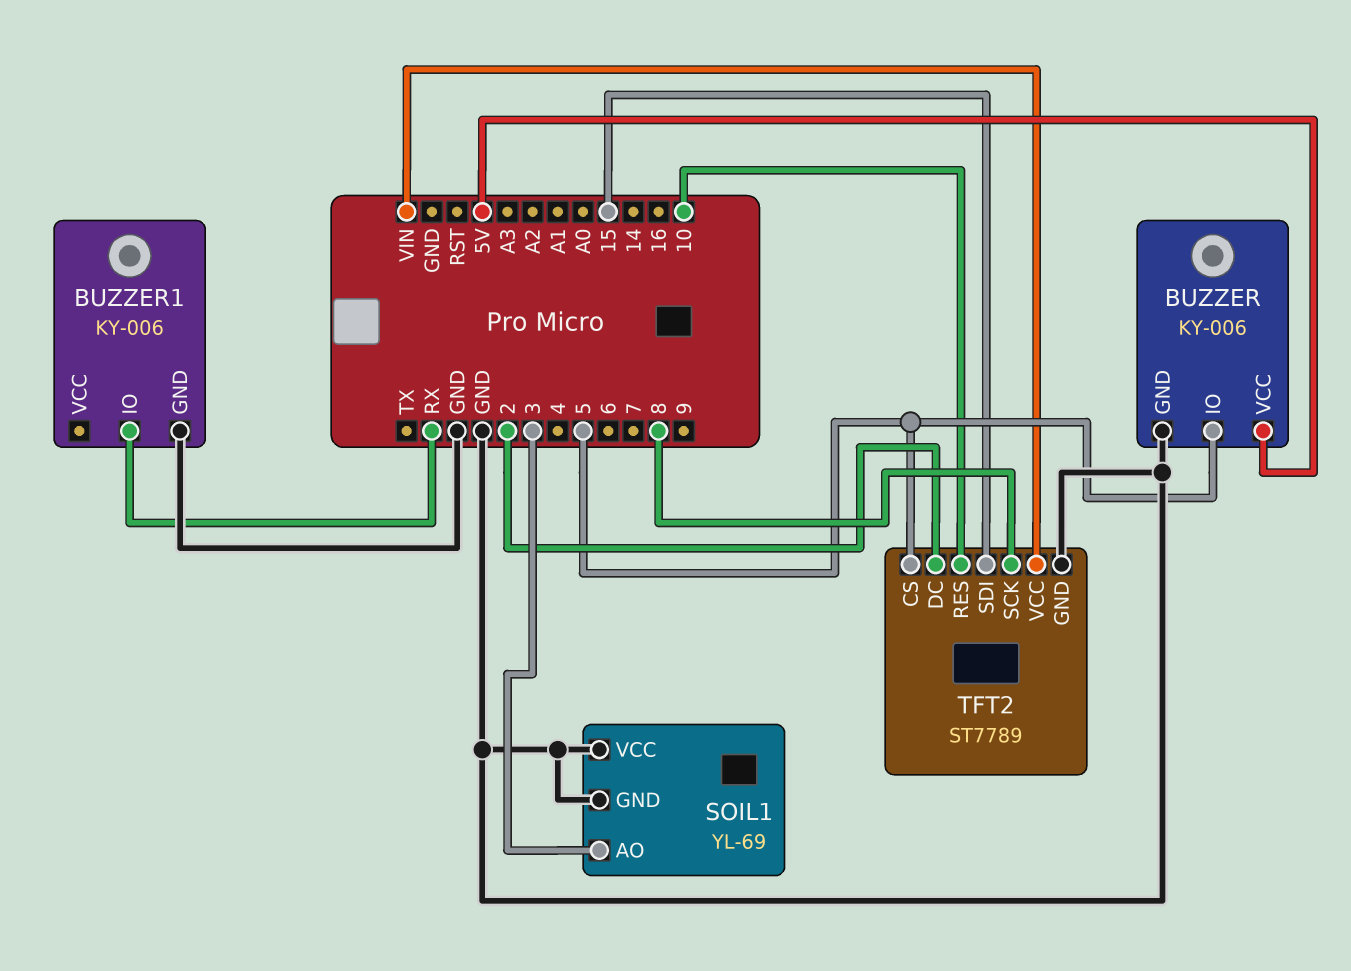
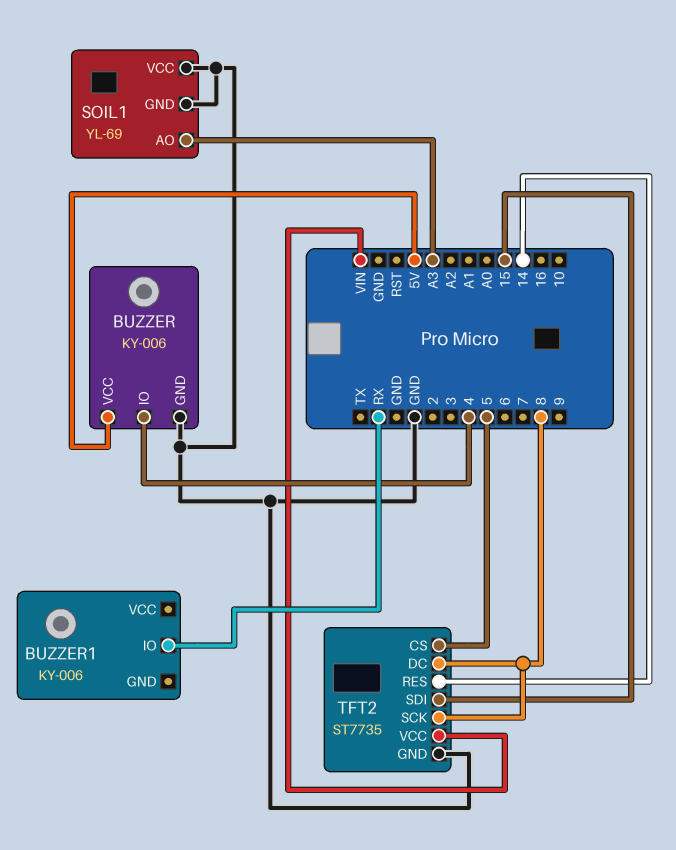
BUZZER pin IO: 5 -> 4
BUZZER1 pin GND: GND -> none
SOIL1 pin AO: 3 -> A3
TFT2: ST7789 -> ST7735
TFT2 pin DC: 2 -> 8
TFT2 pin RES: 10 -> 14

